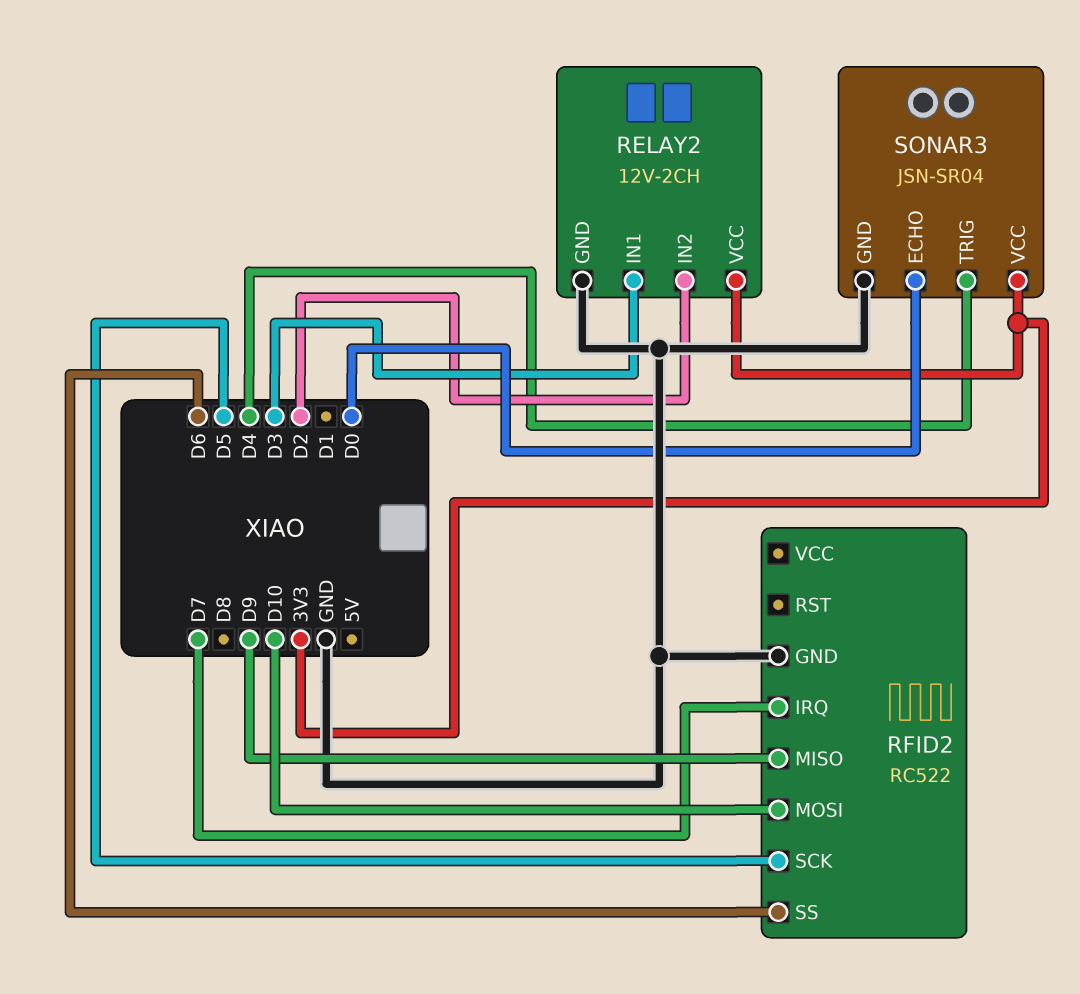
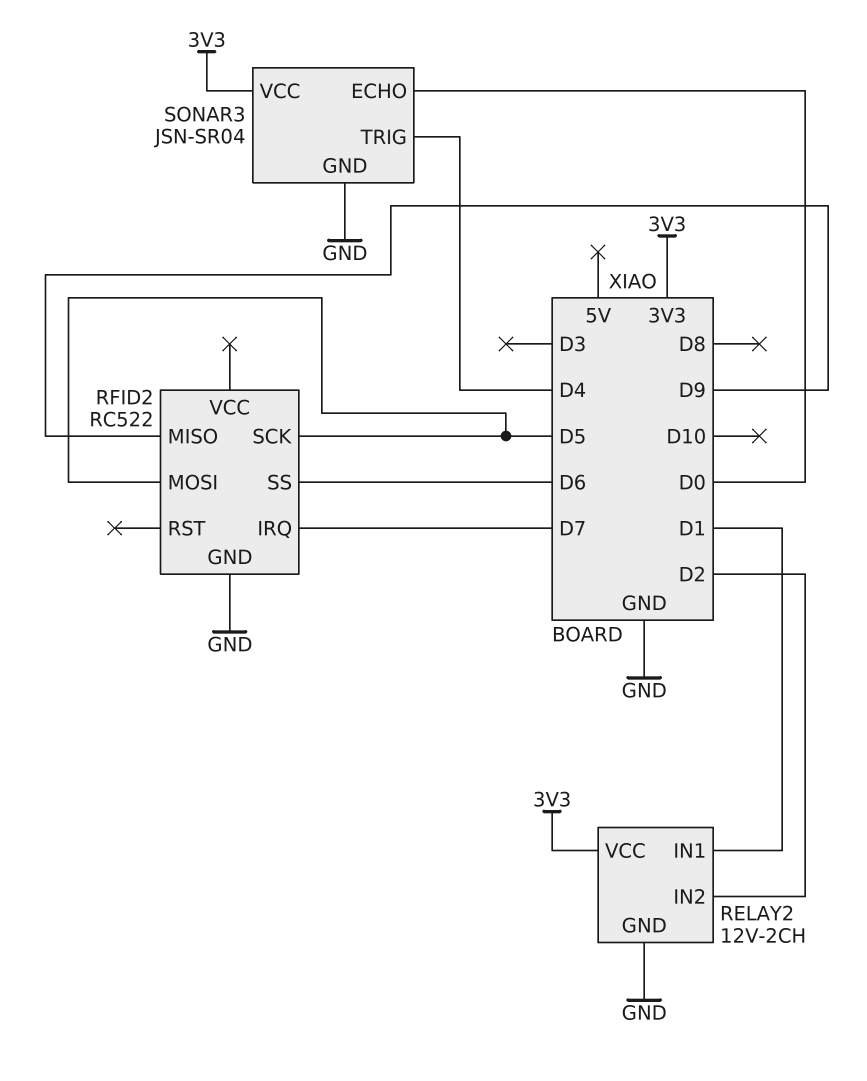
RELAY2 pin IN1: D3 -> D1
RFID2 pin MOSI: D10 -> D5

